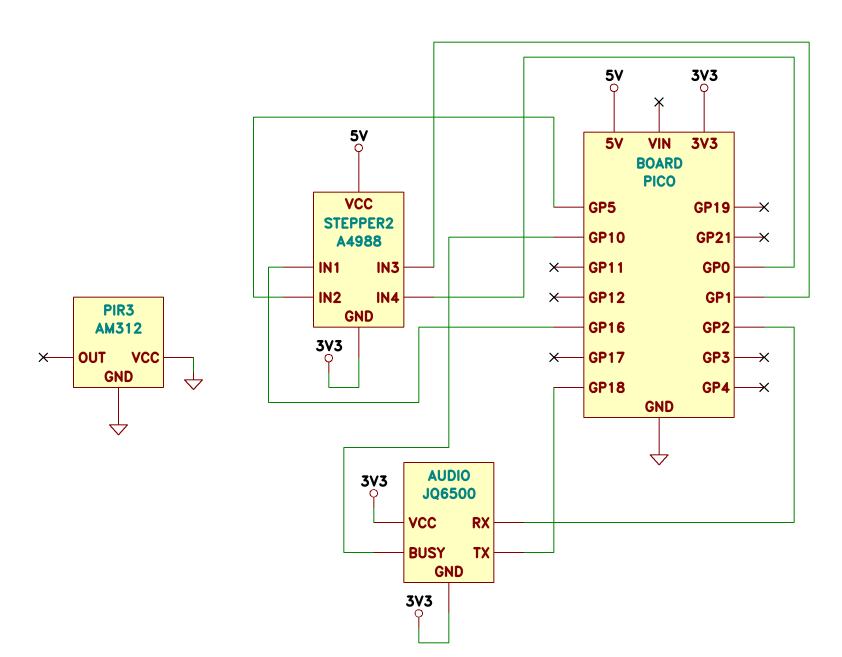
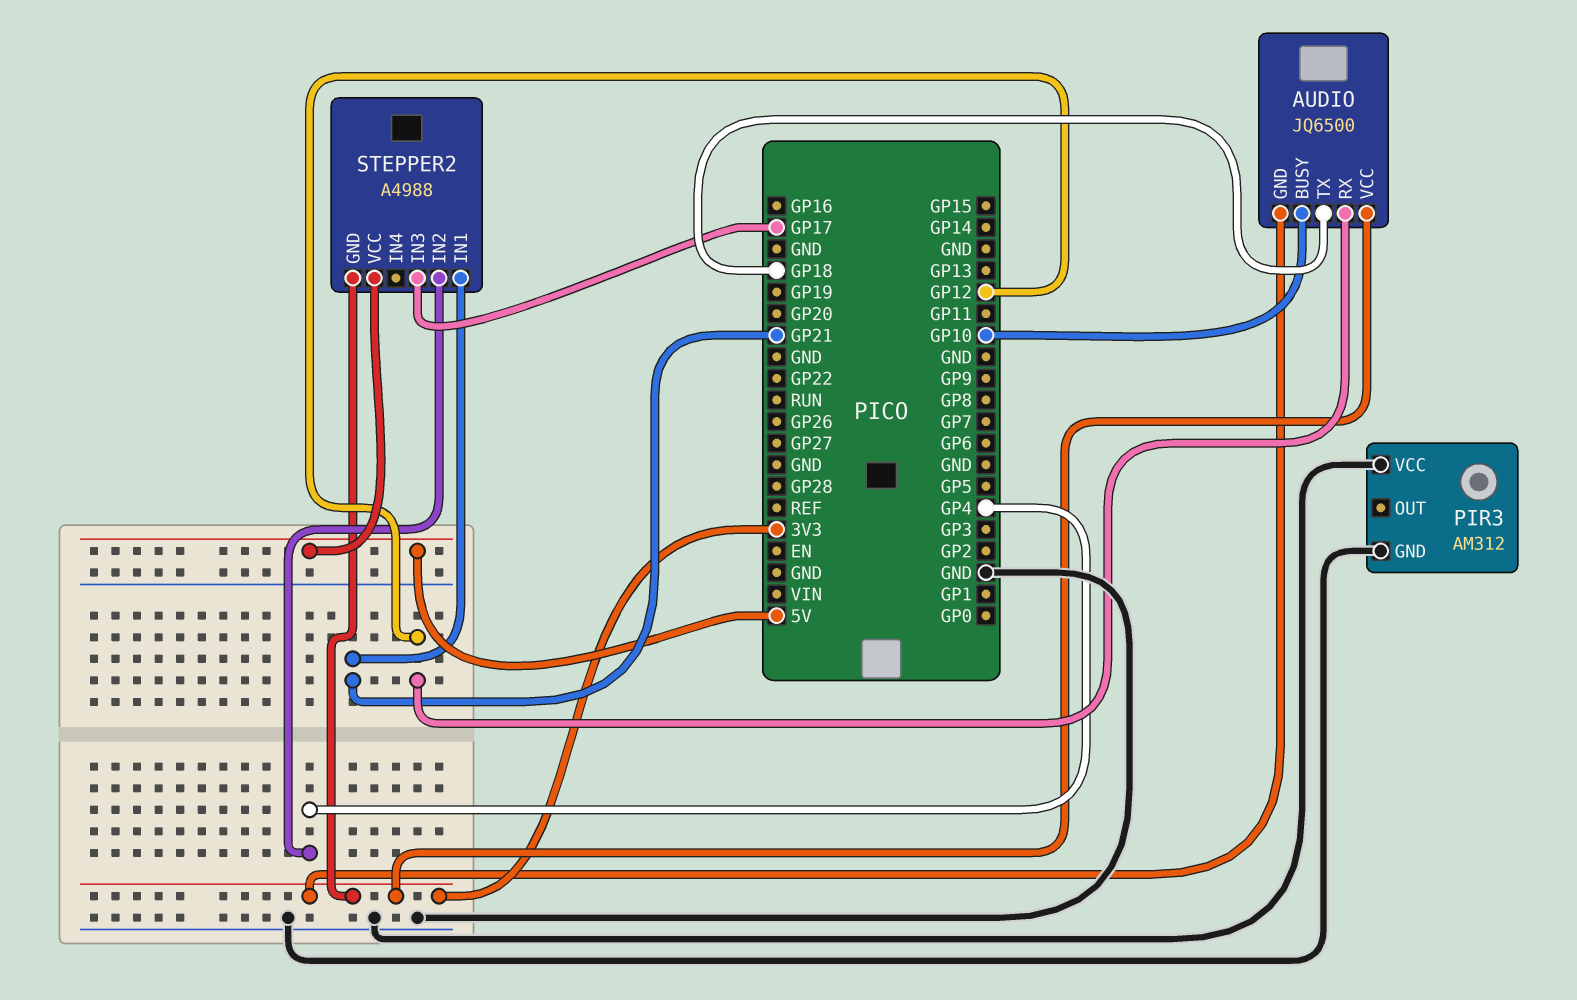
AUDIO pin RX: GP2 -> GP12
STEPPER2 pin IN1: GP16 -> GP21
STEPPER2 pin IN2: GP5 -> GP4
STEPPER2 pin IN3: GP1 -> GP17
STEPPER2 pin IN4: GP0 -> none

